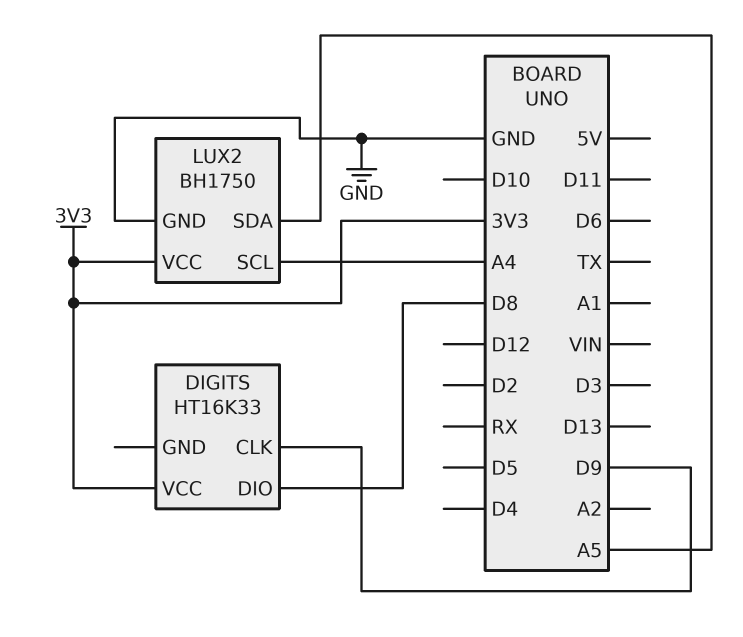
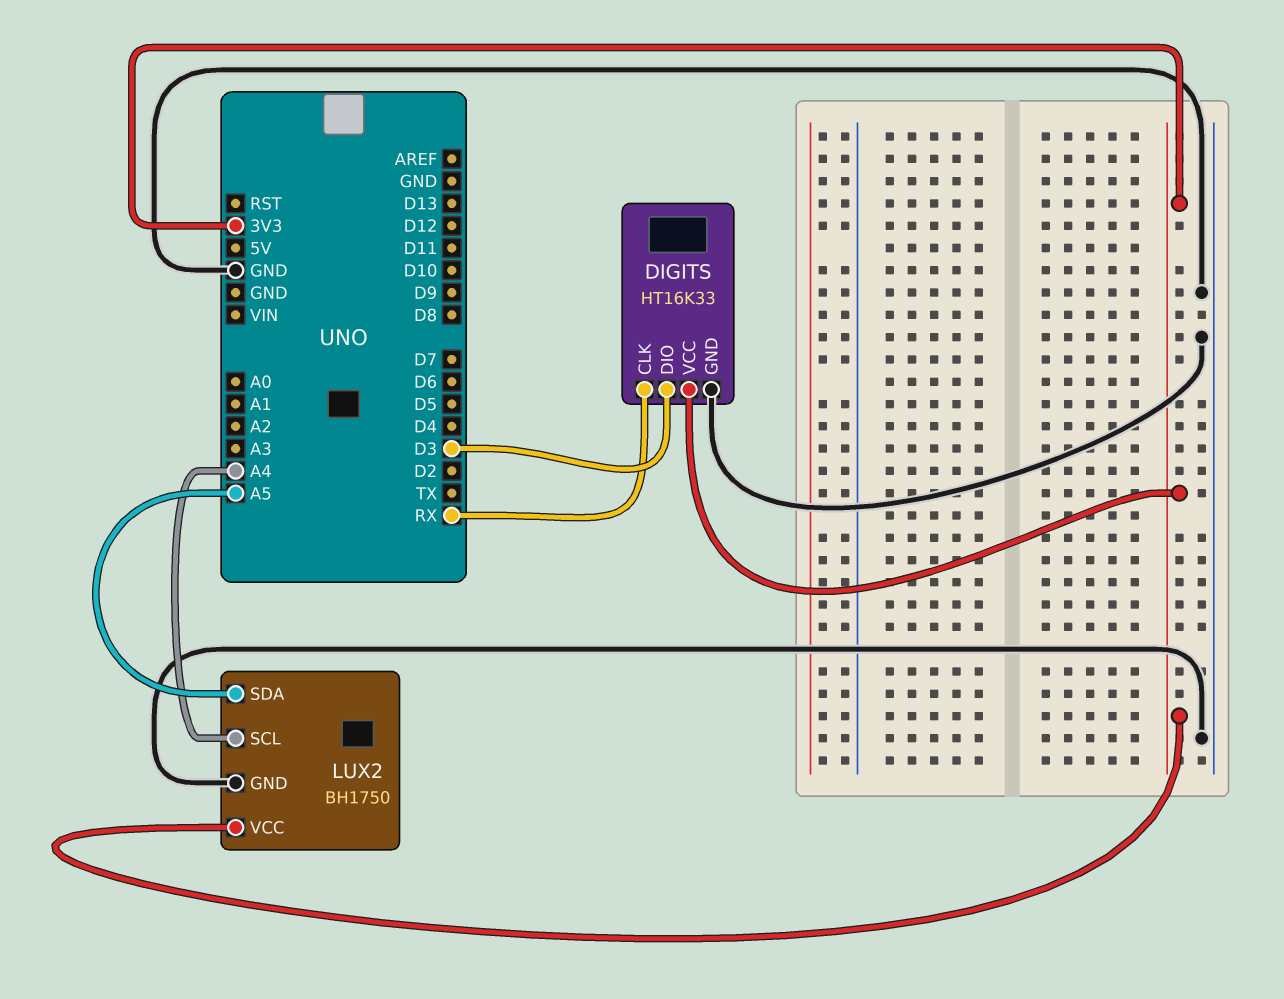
DIGITS pin CLK: D9 -> RX
DIGITS pin DIO: D8 -> D3
DIGITS pin GND: none -> GND

